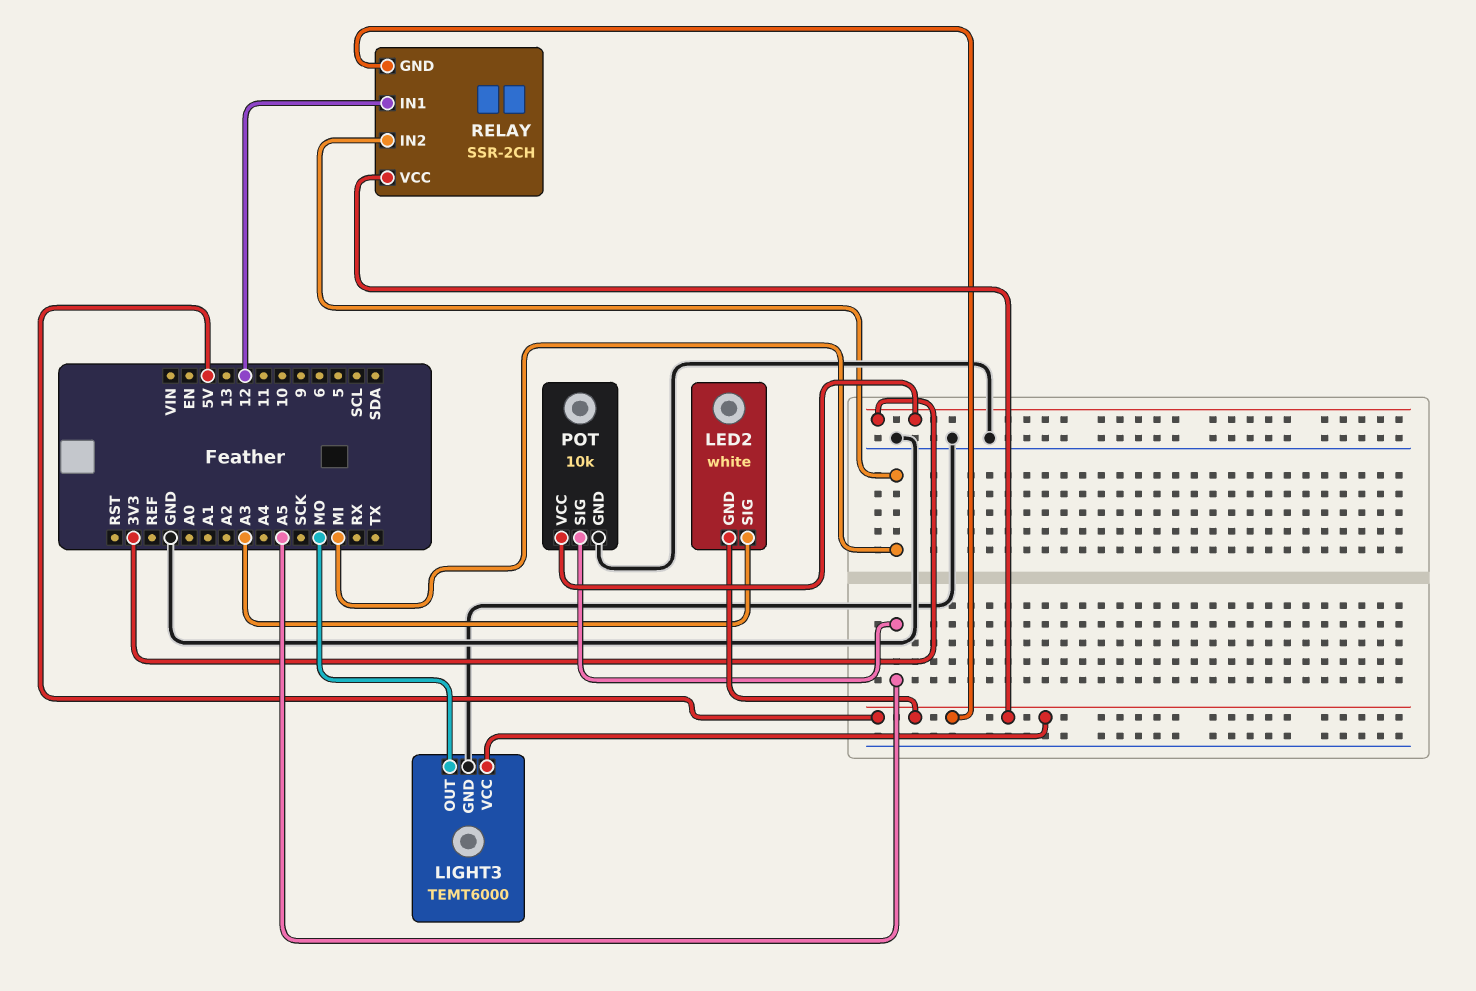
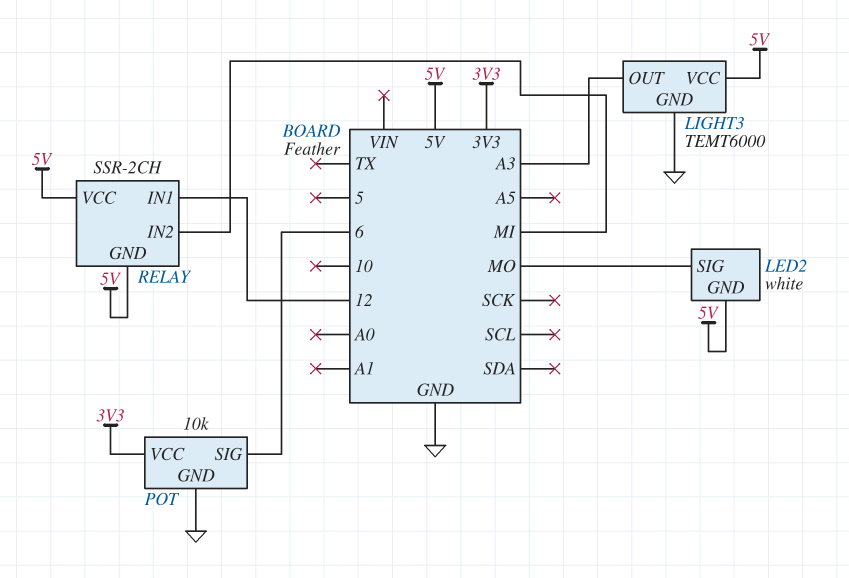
LED2 pin SIG: A3 -> MO
LIGHT3 pin OUT: MO -> A3
POT pin SIG: A5 -> 6

